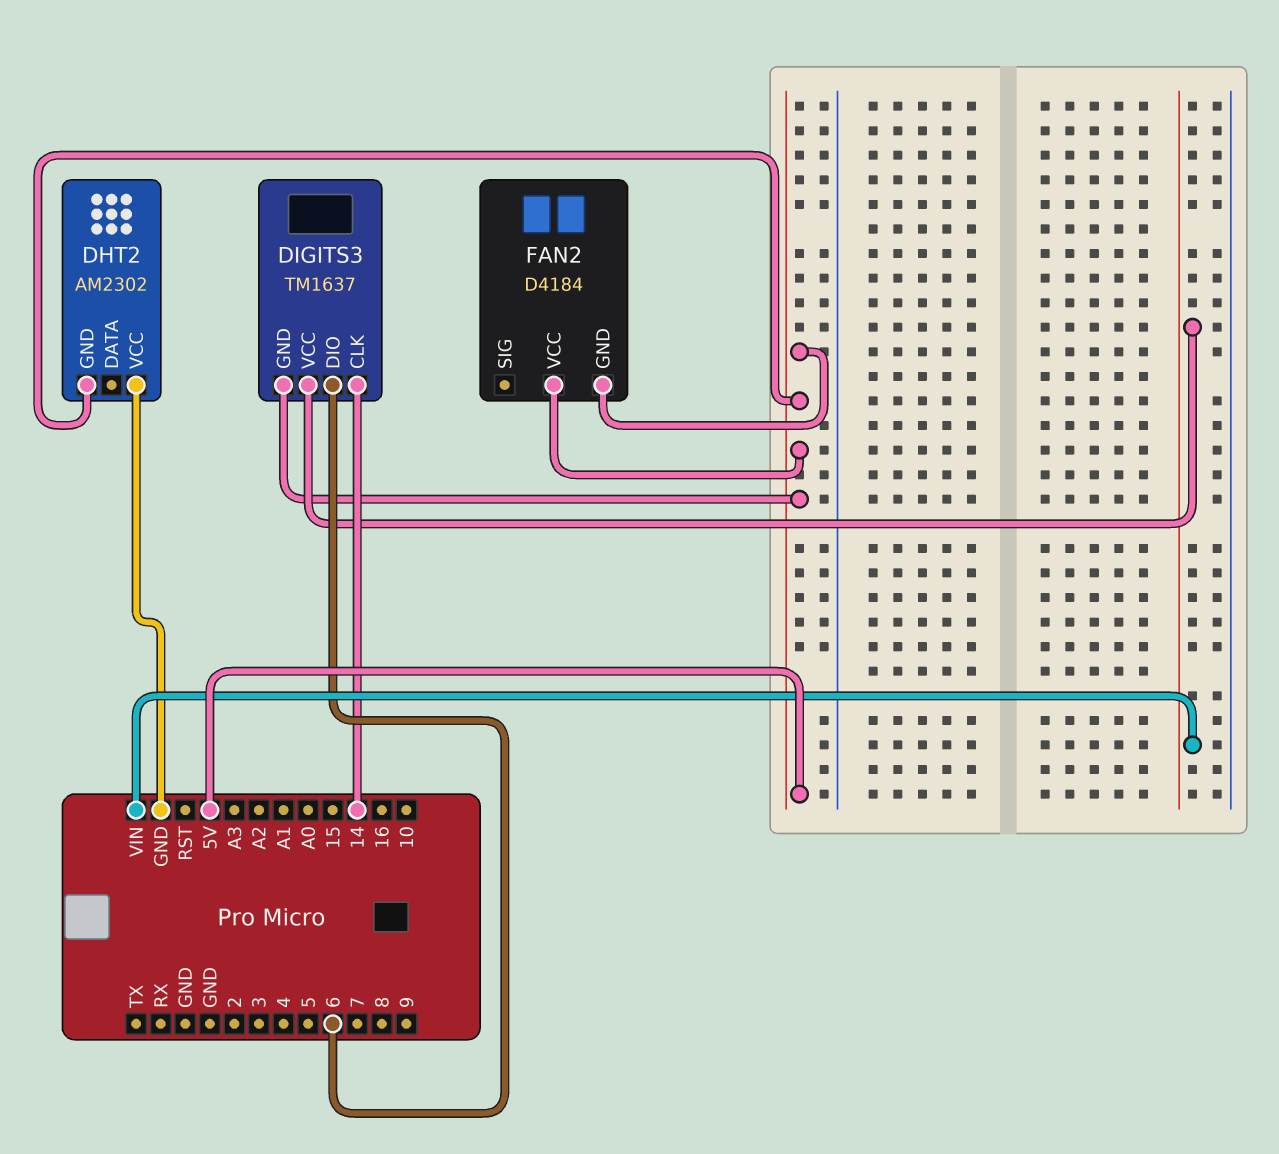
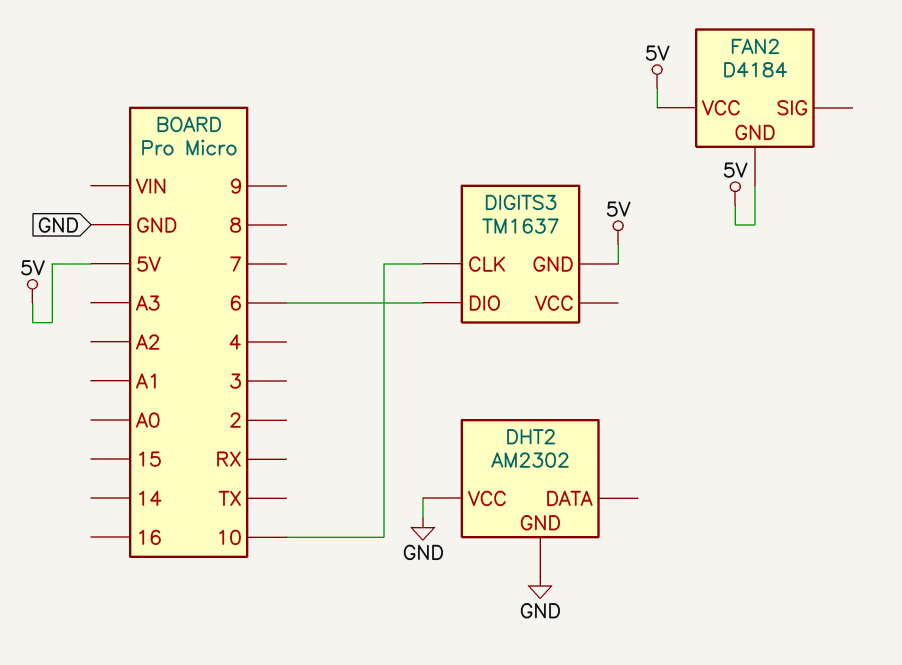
DHT2 pin GND: 5V -> GND
DIGITS3 pin CLK: 14 -> 10
DIGITS3 pin VCC: VIN -> none

